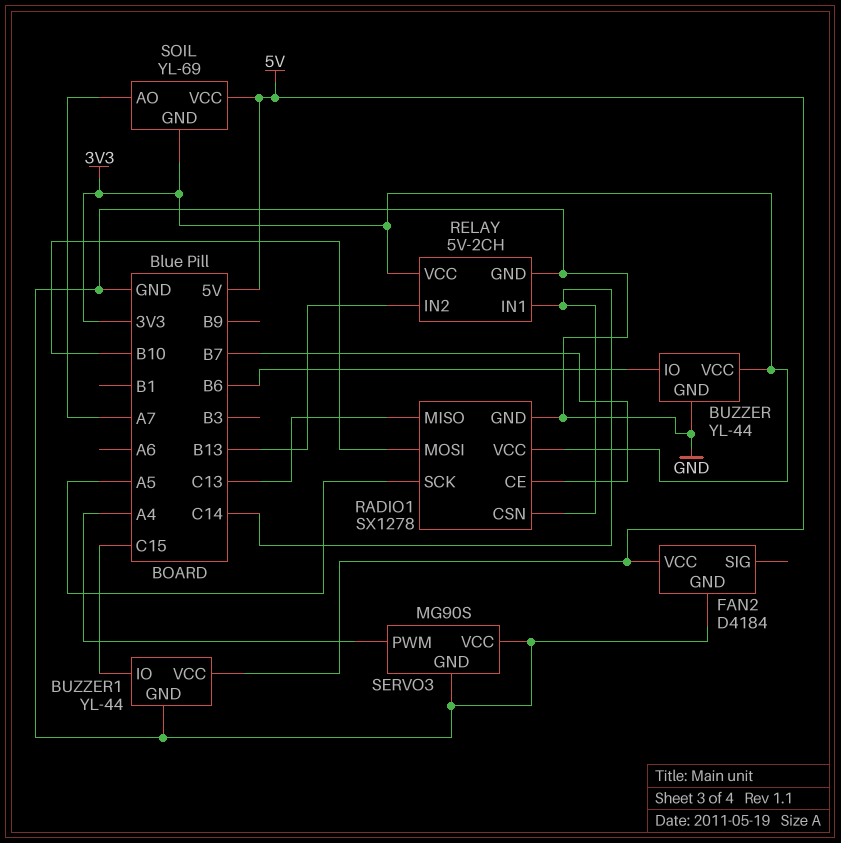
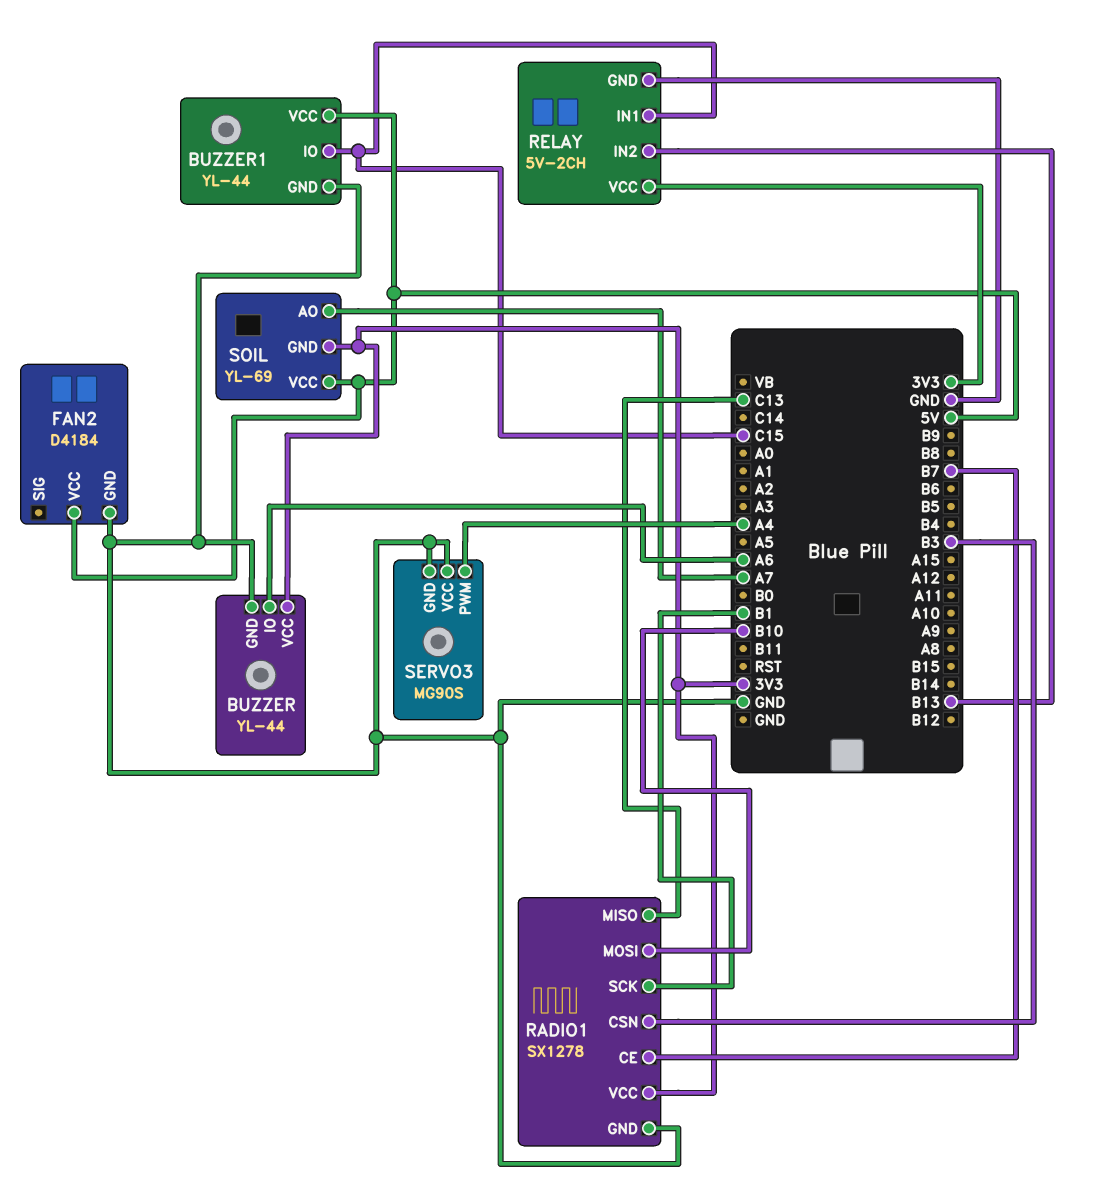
BUZZER pin IO: B6 -> A6
RADIO1 pin CSN: C14 -> B3
RADIO1 pin SCK: A5 -> B1
RELAY pin IN1: C14 -> C15

